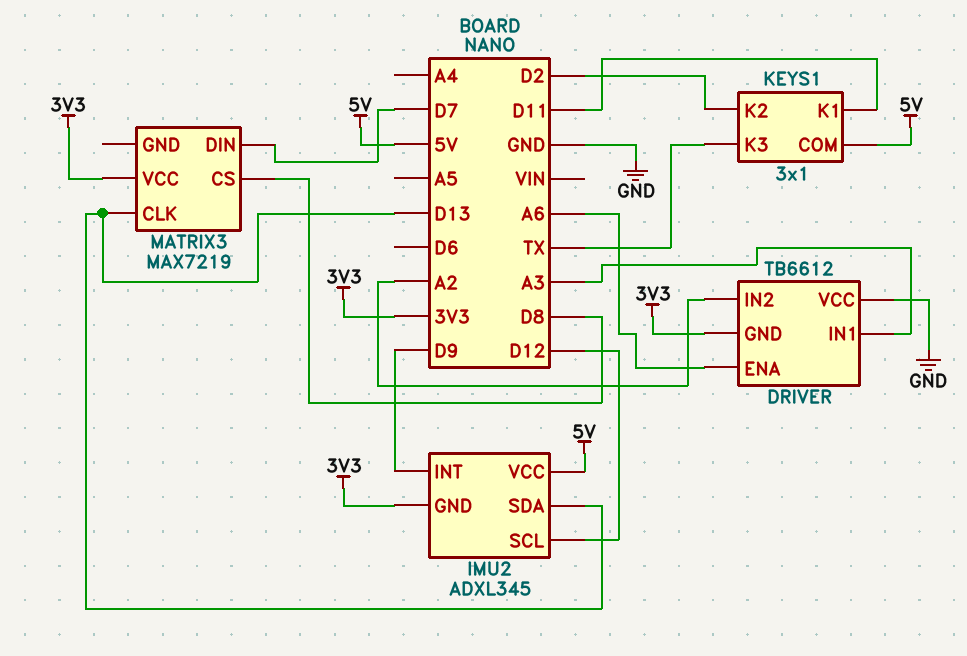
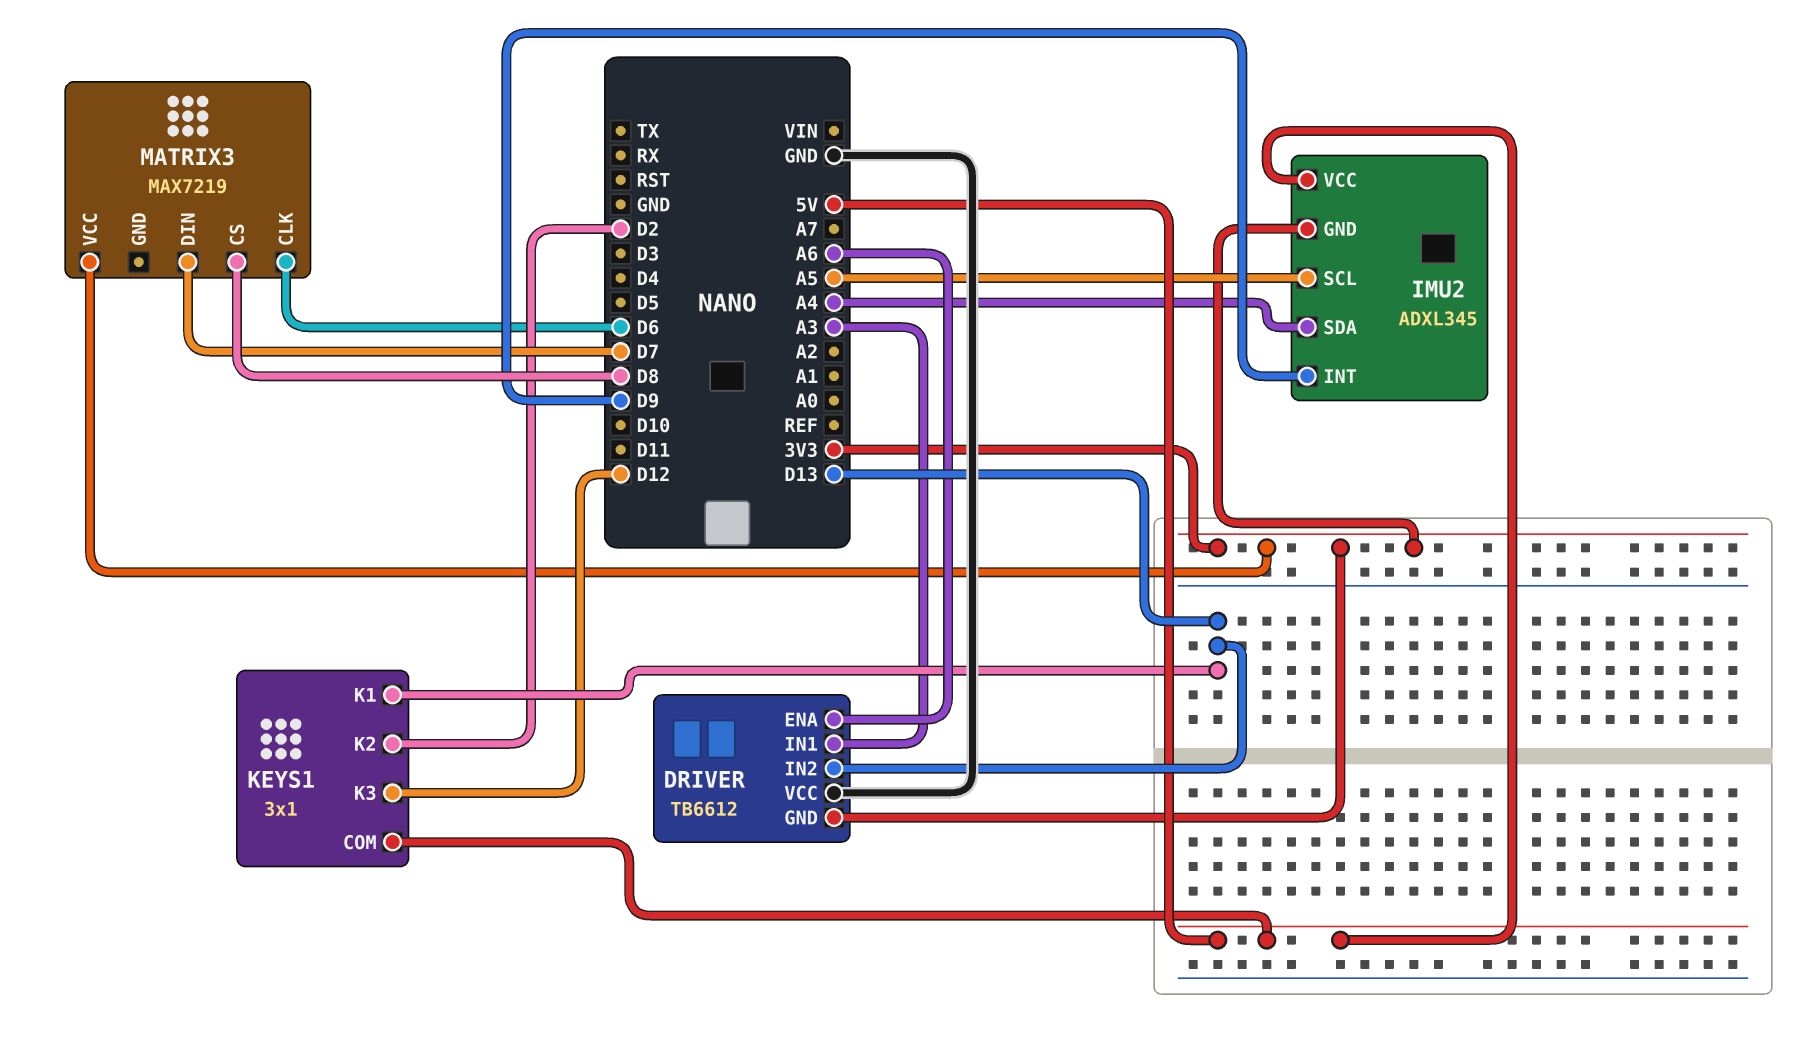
DRIVER pin IN2: A2 -> D13
IMU2 pin SCL: D12 -> A5
IMU2 pin SDA: D13 -> A4
KEYS1 pin K1: D11 -> D13
KEYS1 pin K3: TX -> D12
MATRIX3 pin CLK: D13 -> D6

